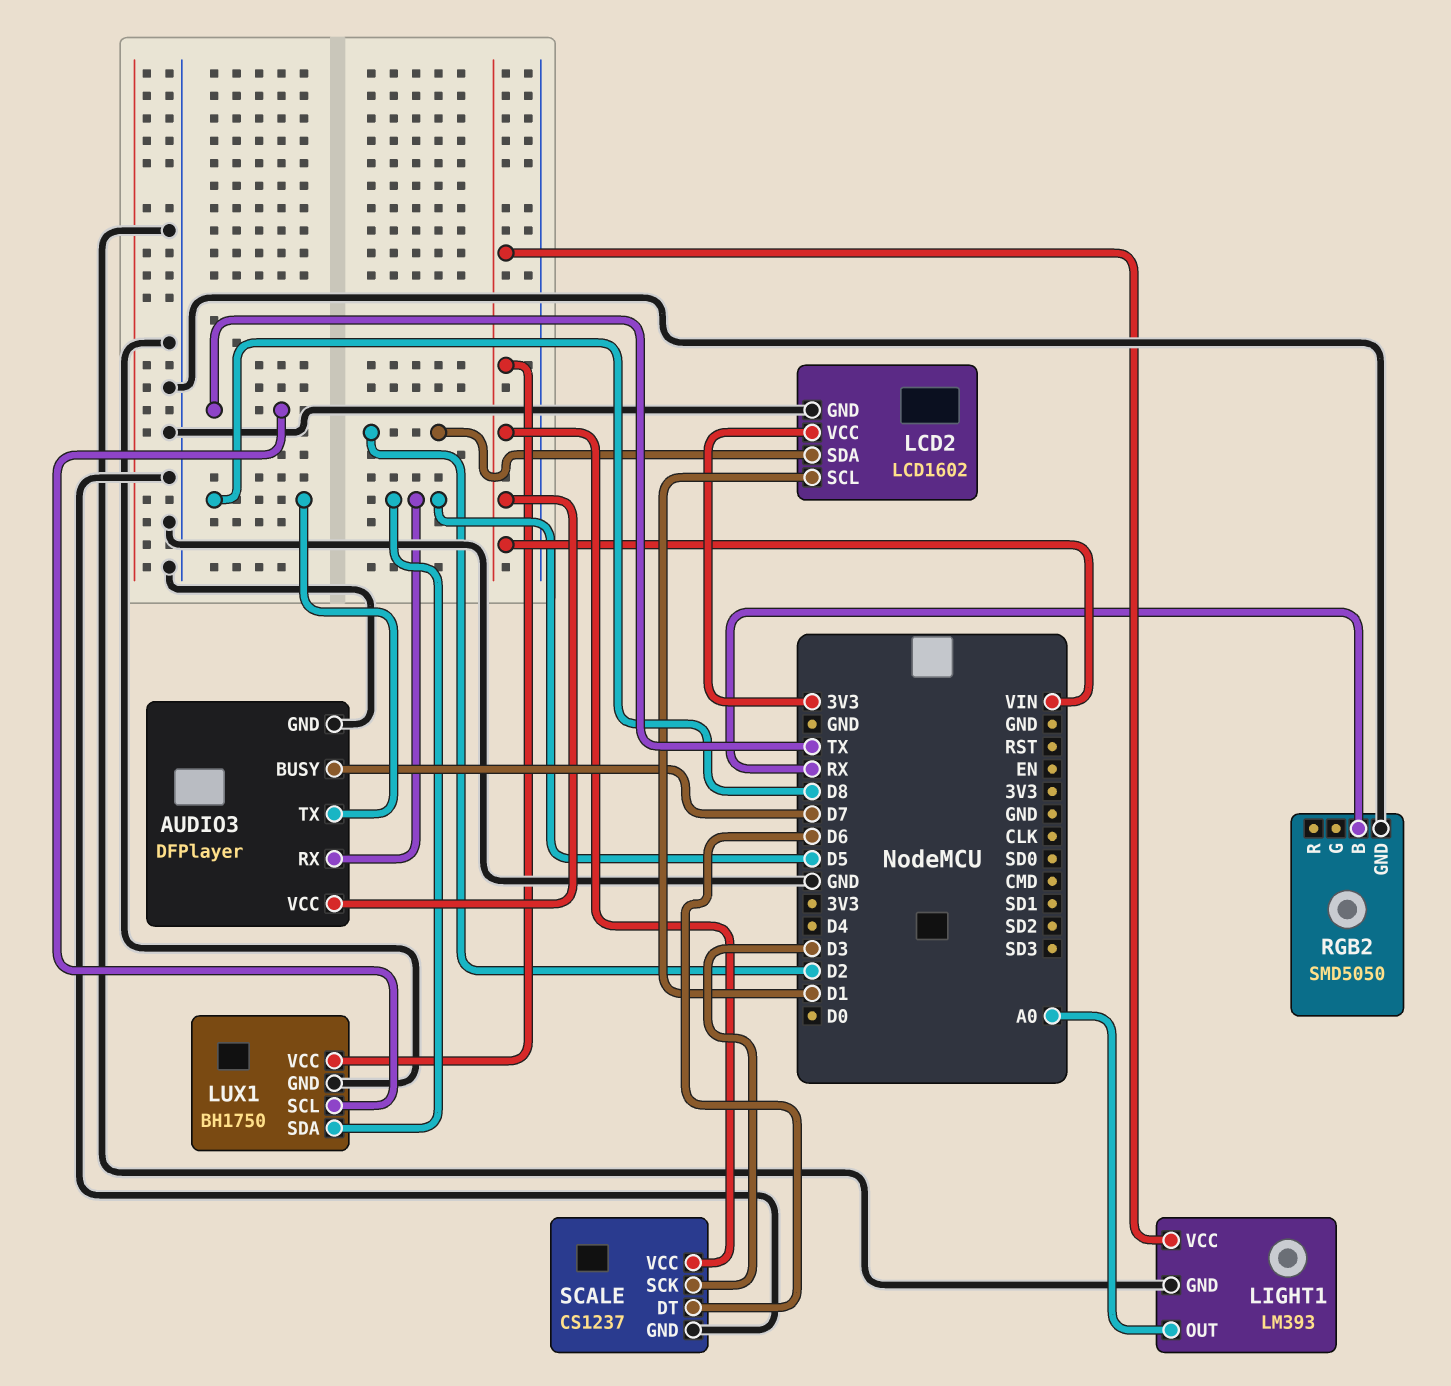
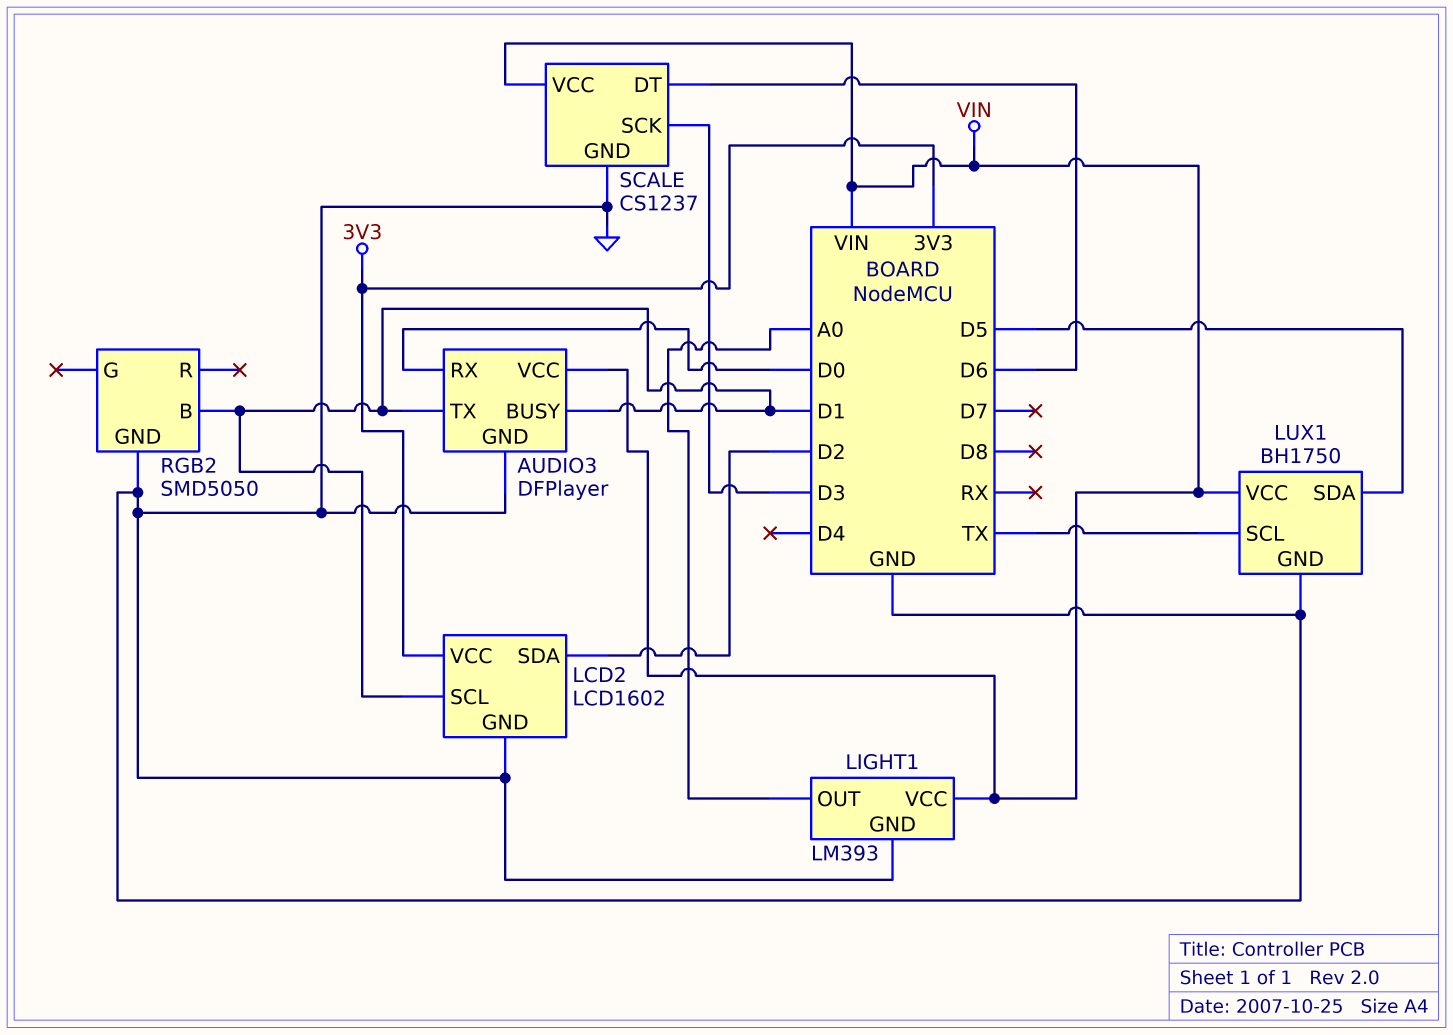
AUDIO3 pin BUSY: D7 -> D1
AUDIO3 pin RX: D5 -> D0
AUDIO3 pin TX: D8 -> D1
RGB2 pin B: RX -> D1

